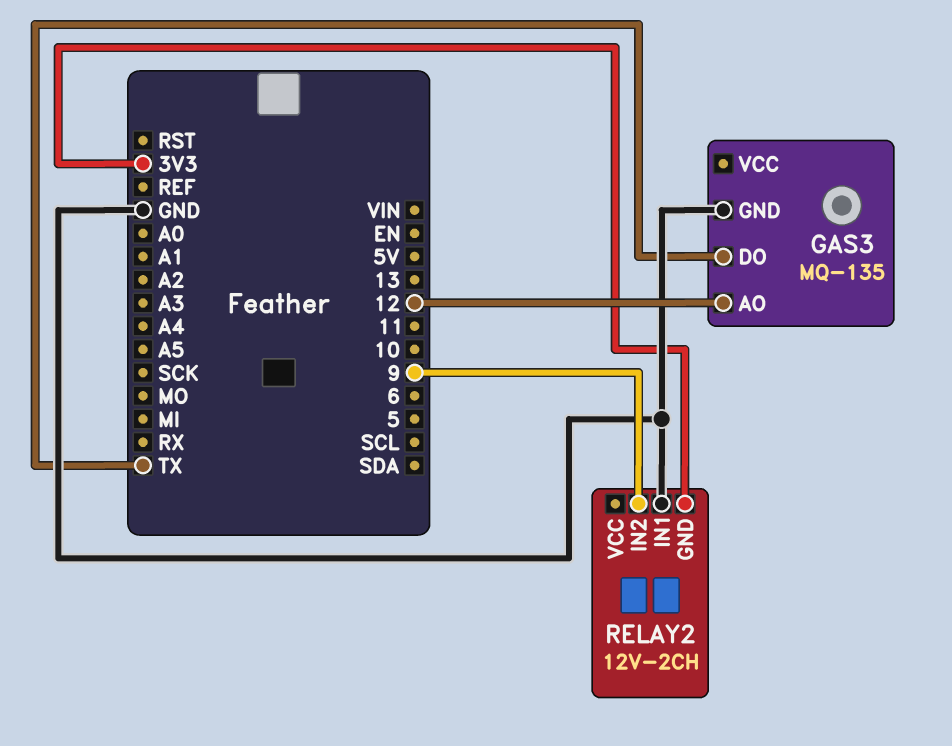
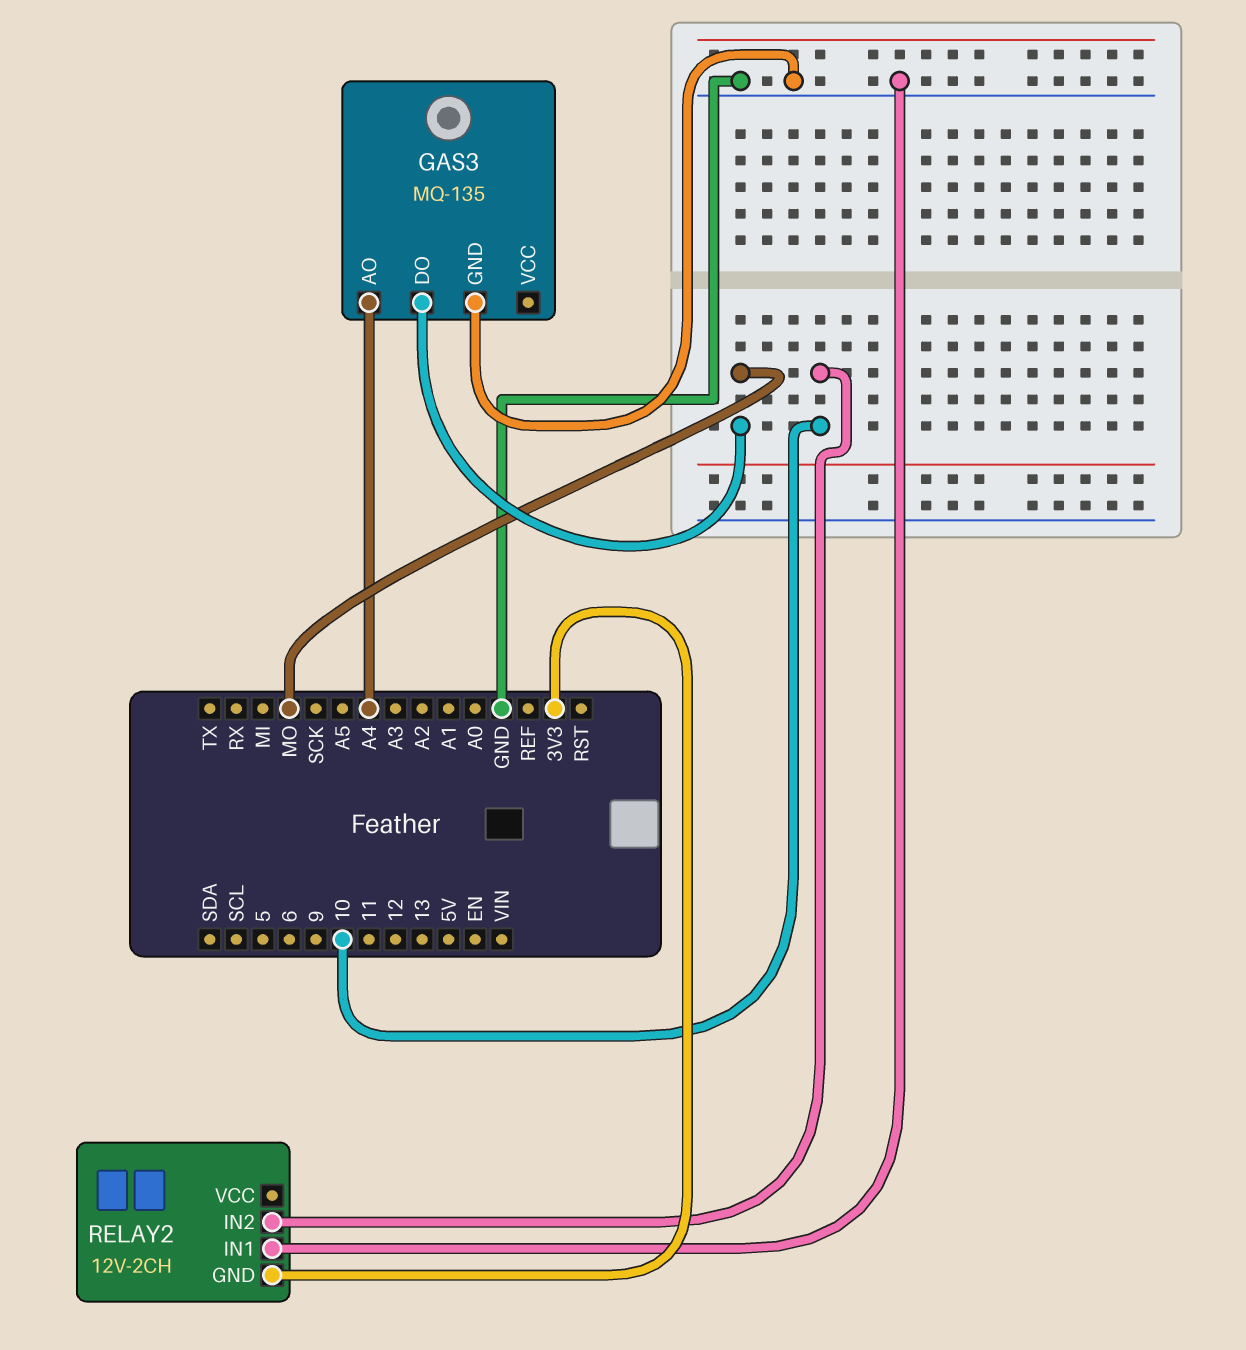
GAS3 pin AO: 12 -> A4
GAS3 pin DO: TX -> MO
RELAY2 pin IN2: 9 -> 10

